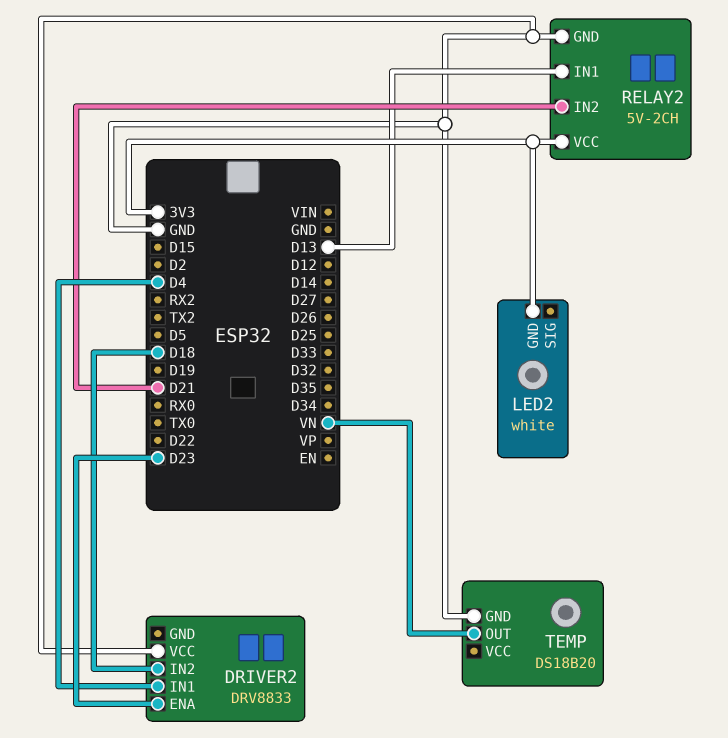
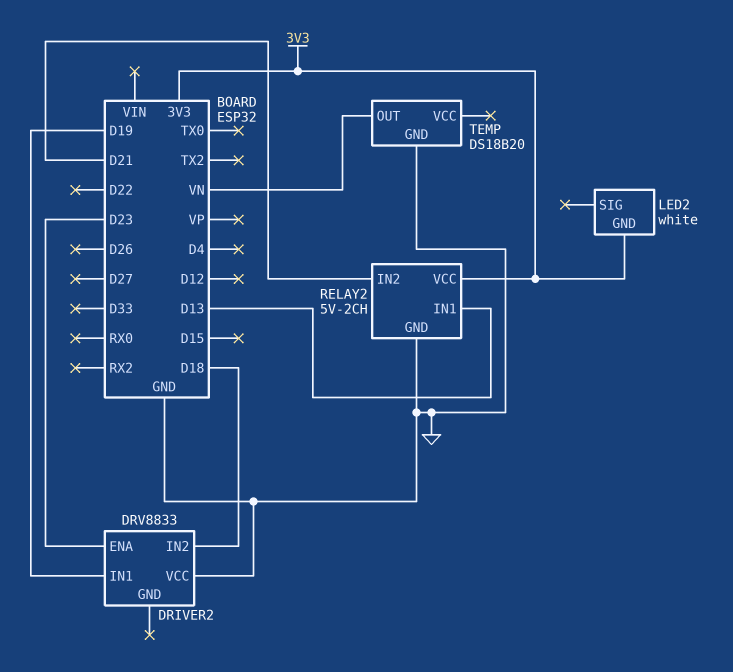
DRIVER2 pin IN1: D4 -> D19

